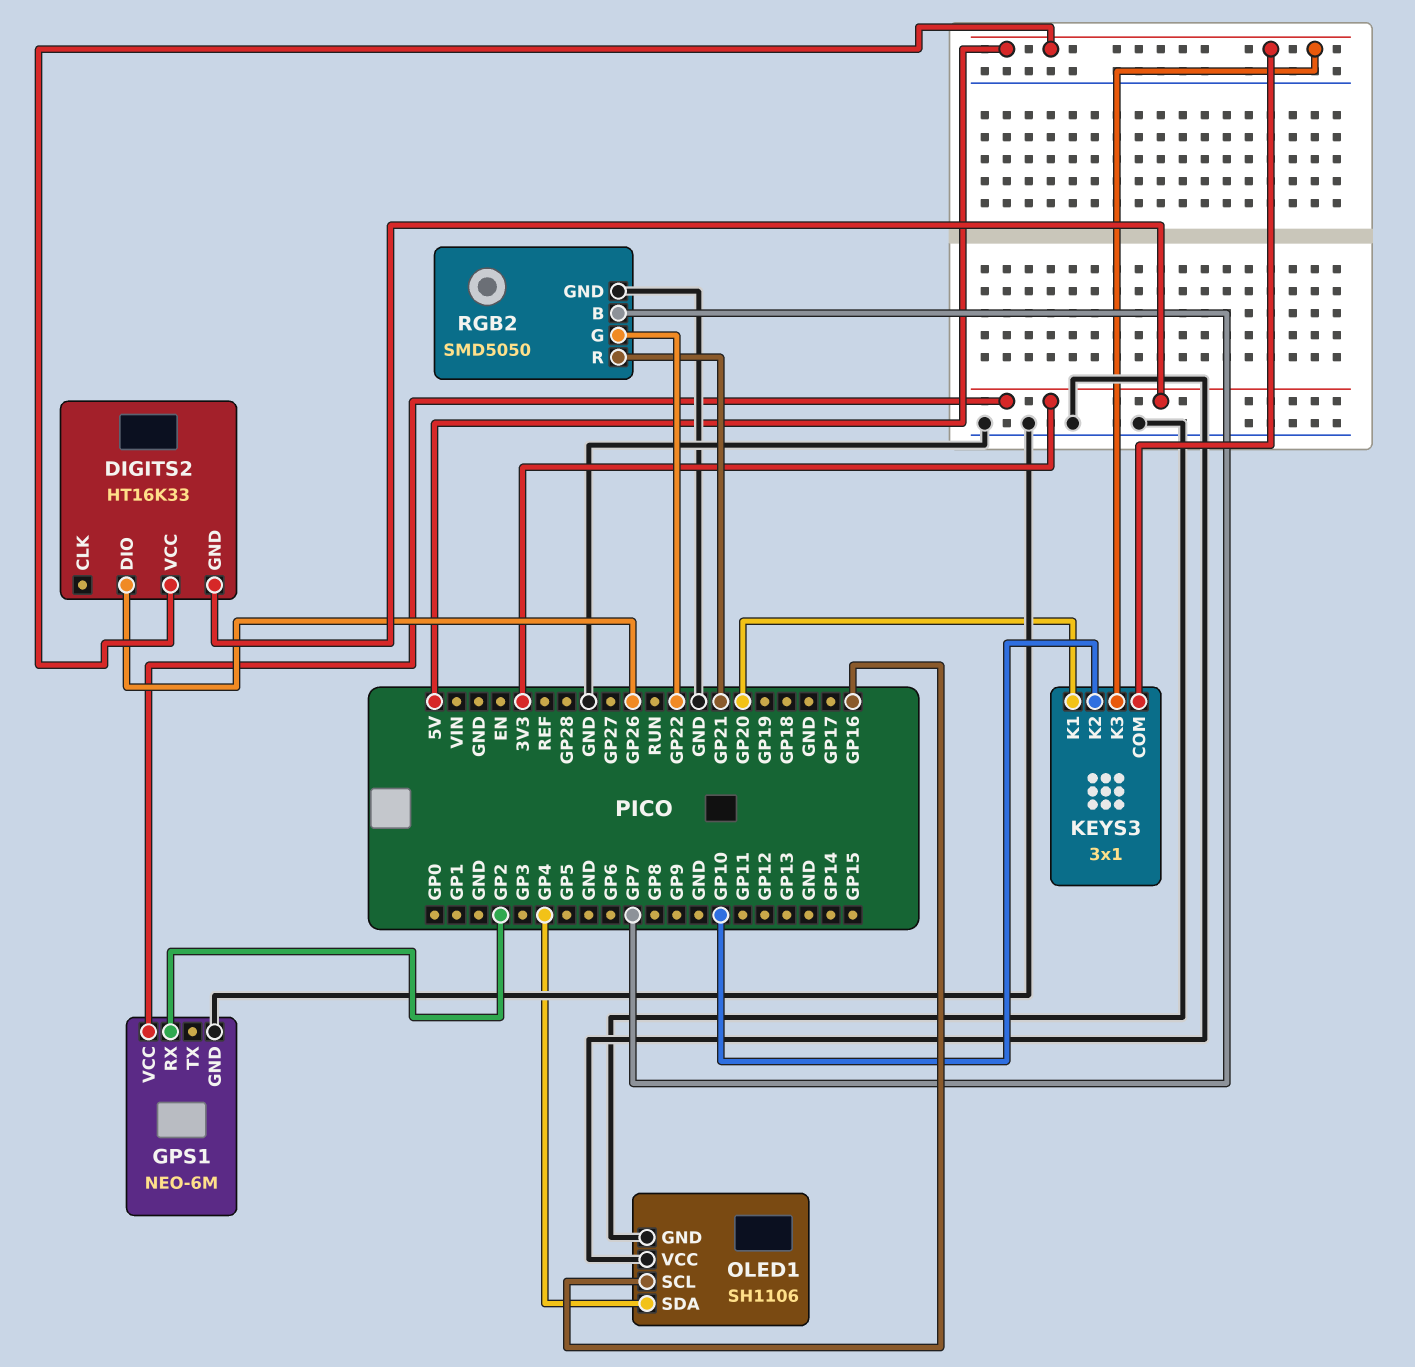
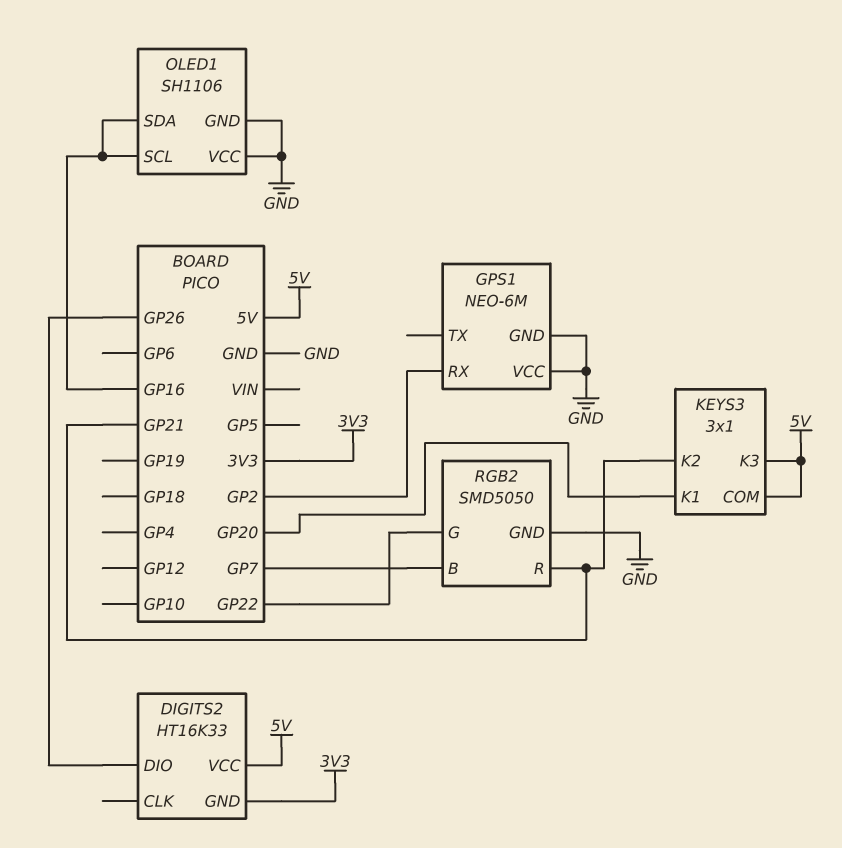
GPS1 pin VCC: 3V3 -> GND
KEYS3 pin K2: GP10 -> GP21
OLED1 pin SDA: GP4 -> GP16

